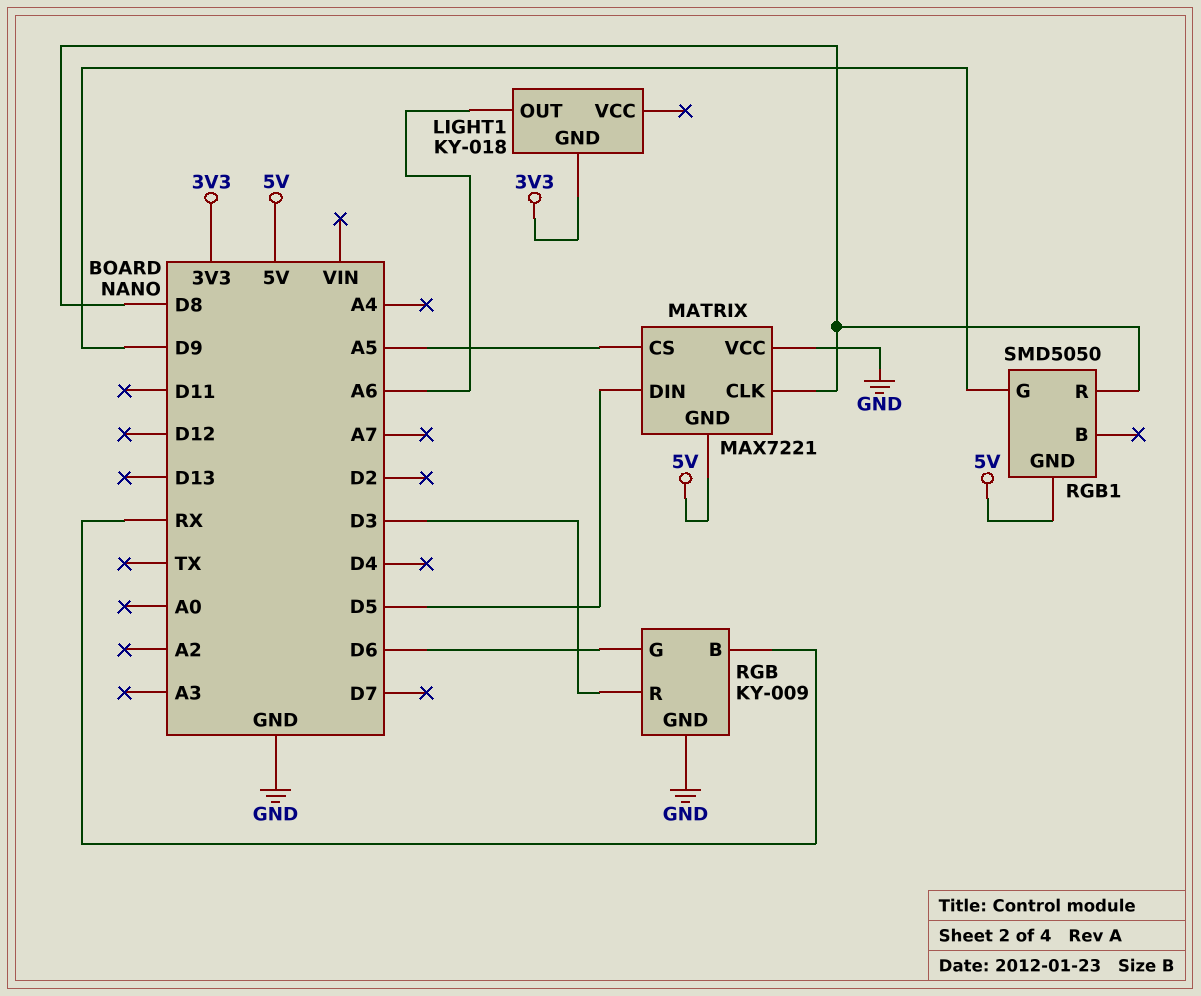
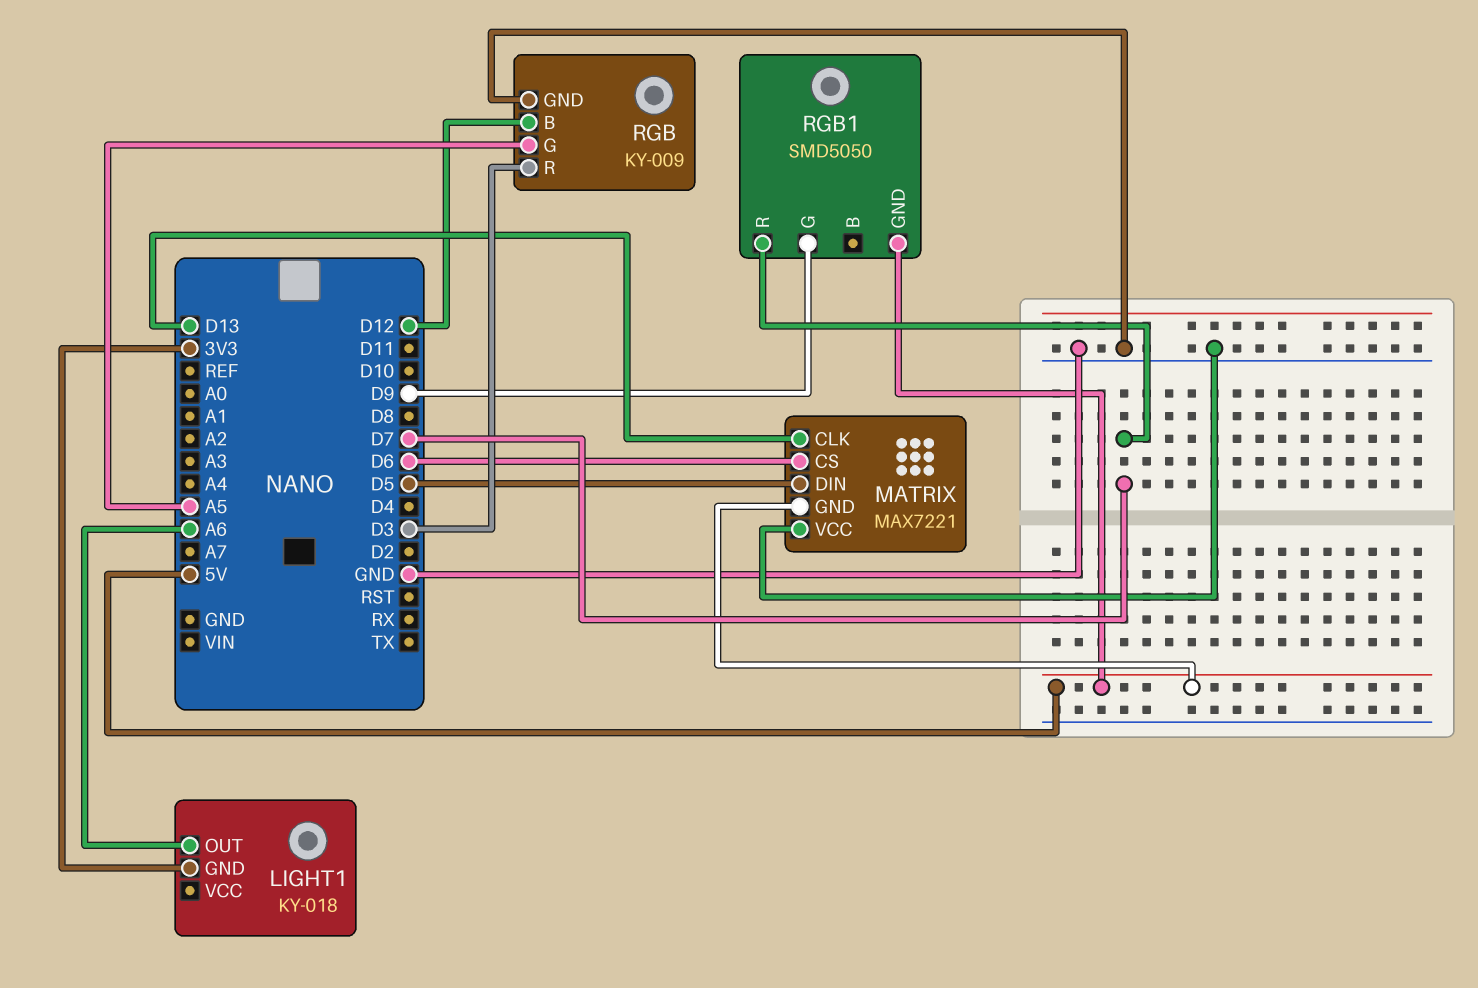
MATRIX pin CLK: D8 -> D13
MATRIX pin CS: A5 -> D6
RGB pin B: RX -> D12
RGB pin G: D6 -> A5
RGB1 pin R: D8 -> D7

